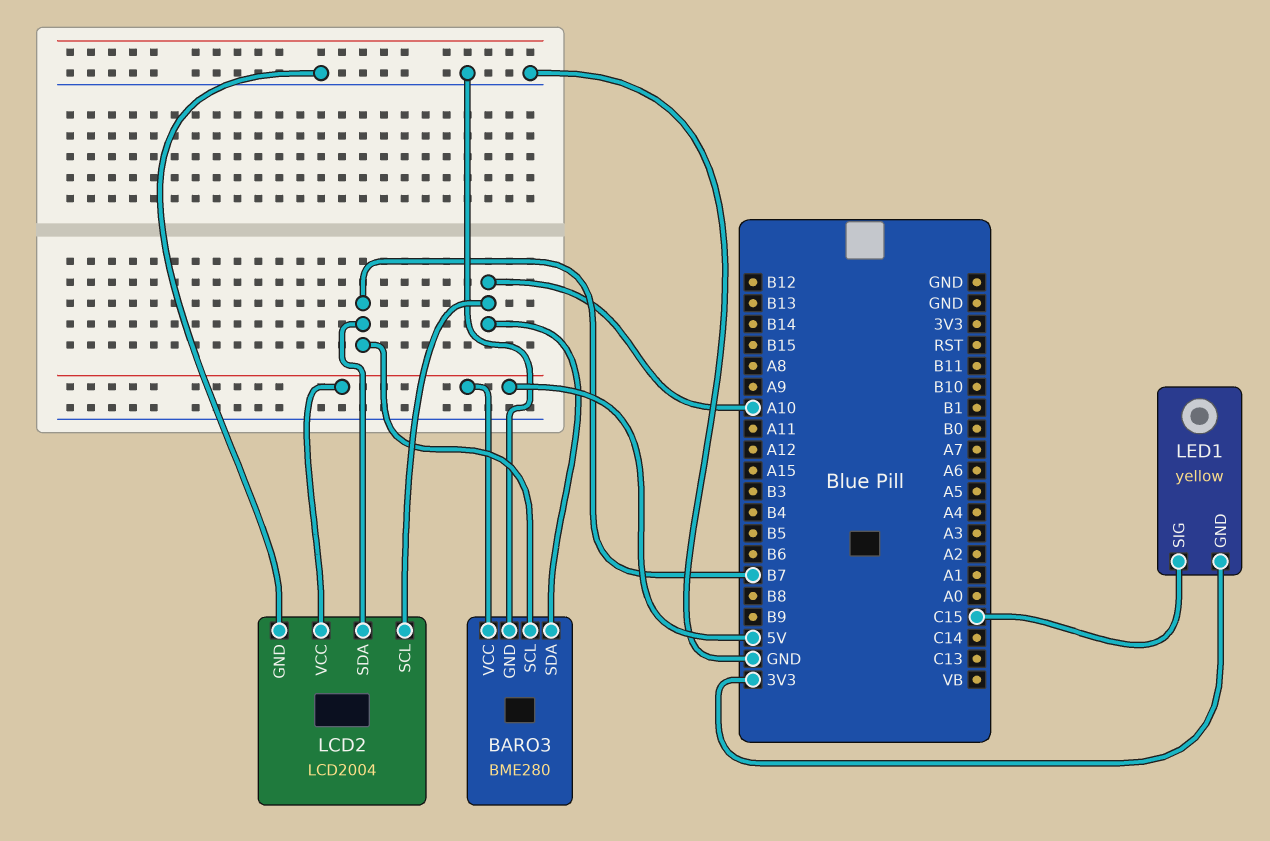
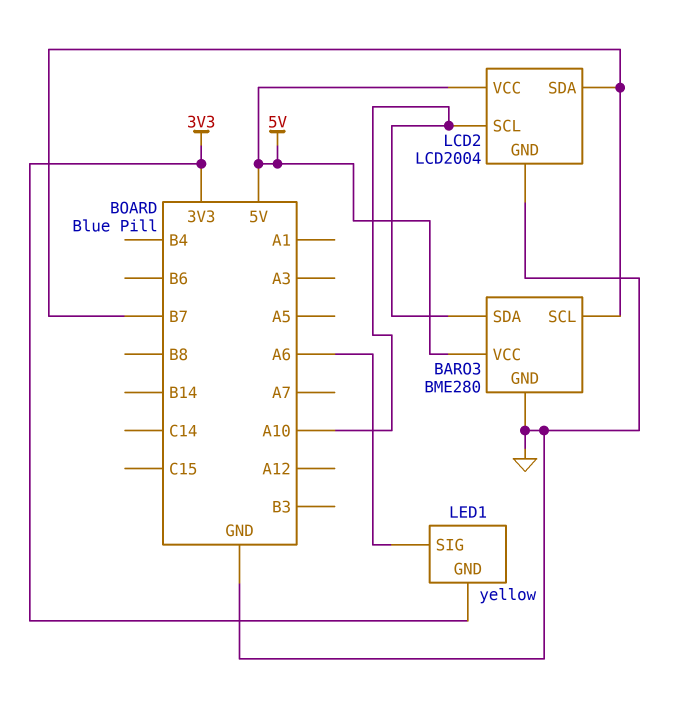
LED1 pin SIG: C15 -> A6

